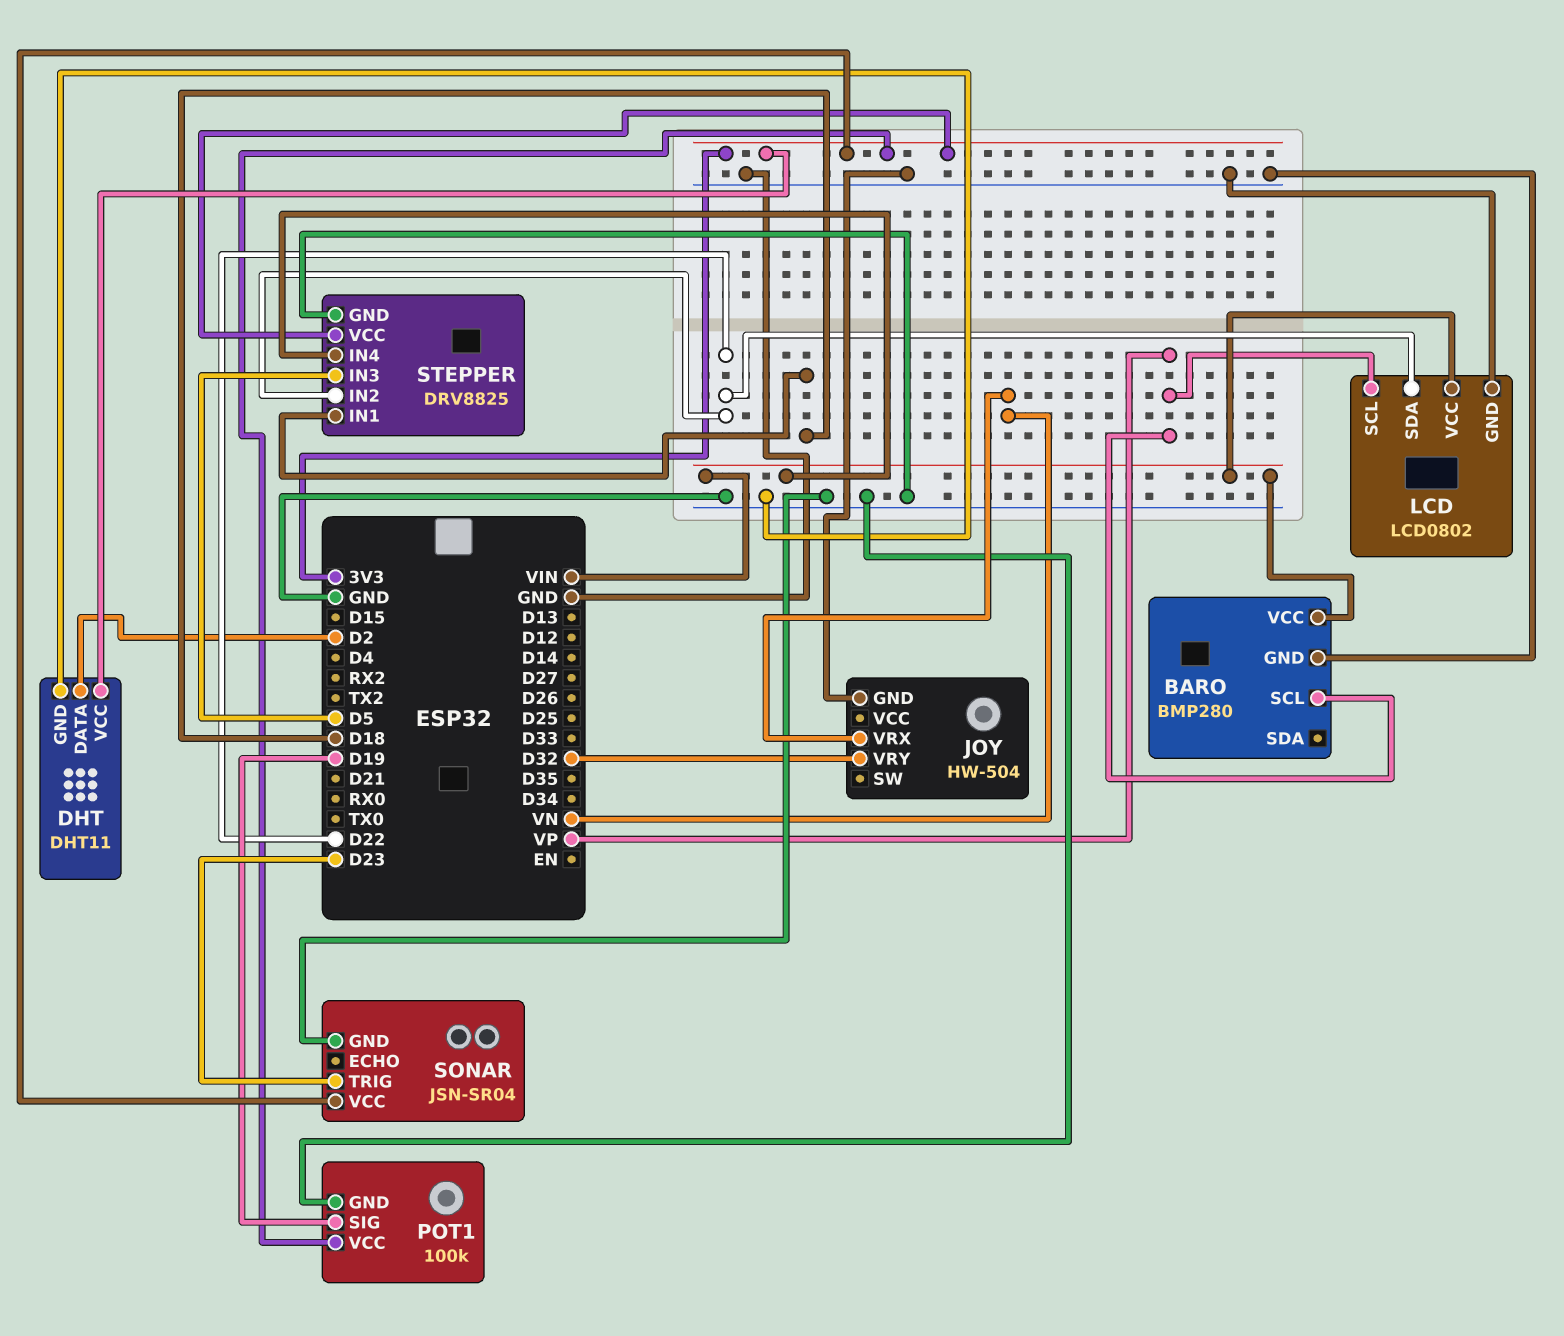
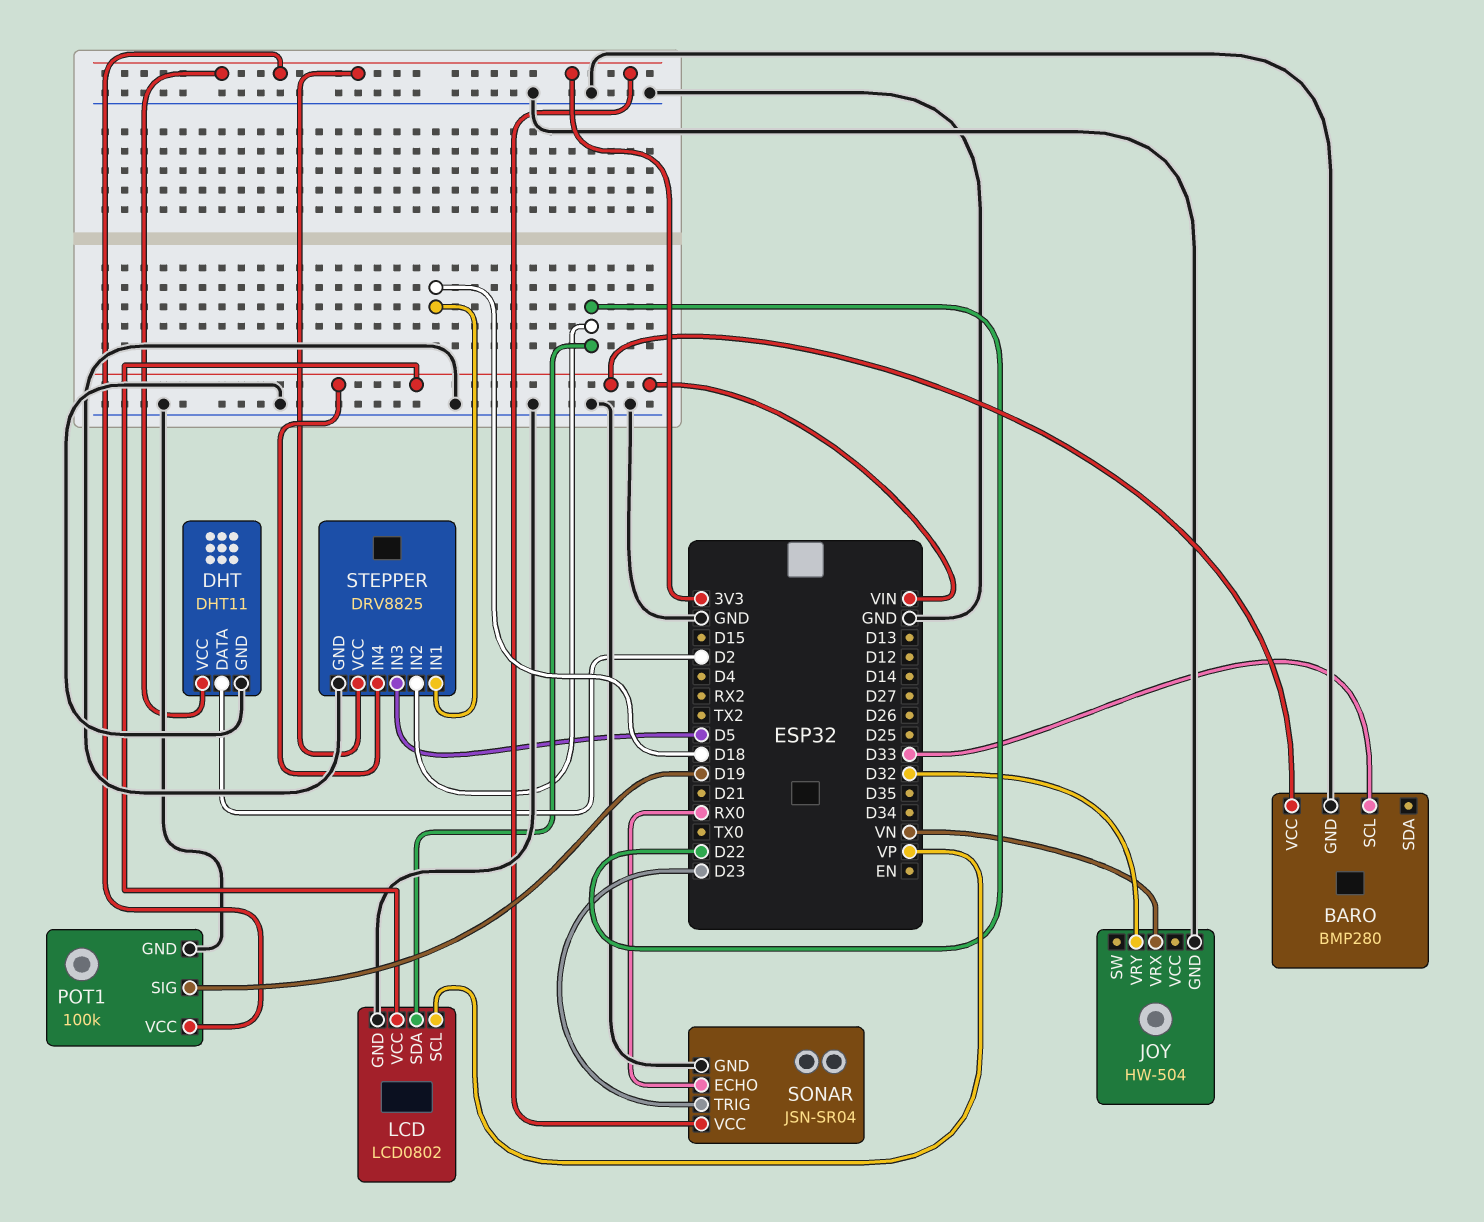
BARO pin SCL: VP -> D33
SONAR pin ECHO: none -> RX0

